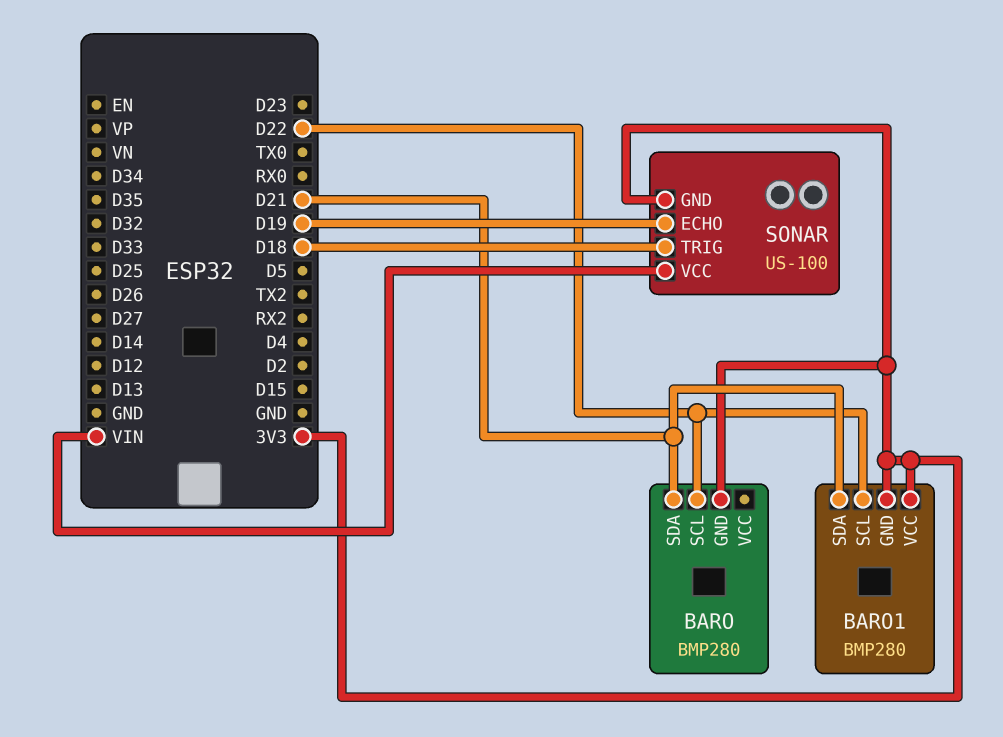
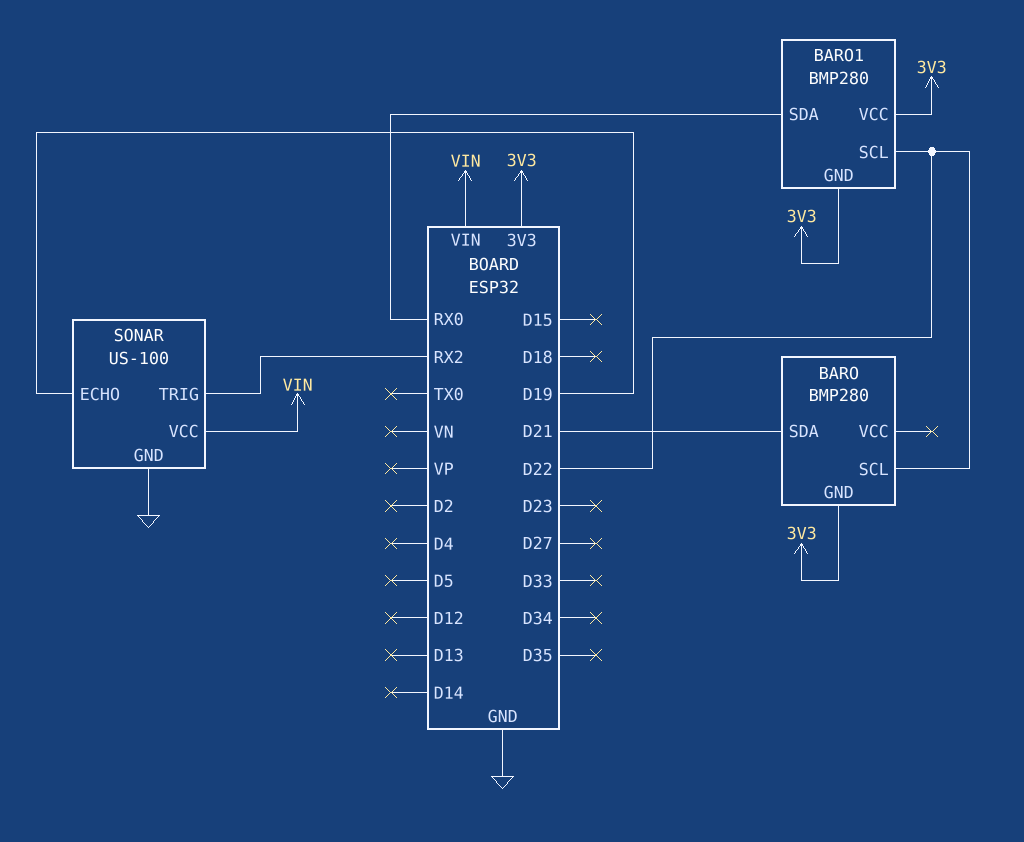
BARO1 pin SDA: D21 -> RX0
SONAR pin GND: 3V3 -> GND
SONAR pin TRIG: D18 -> RX2

